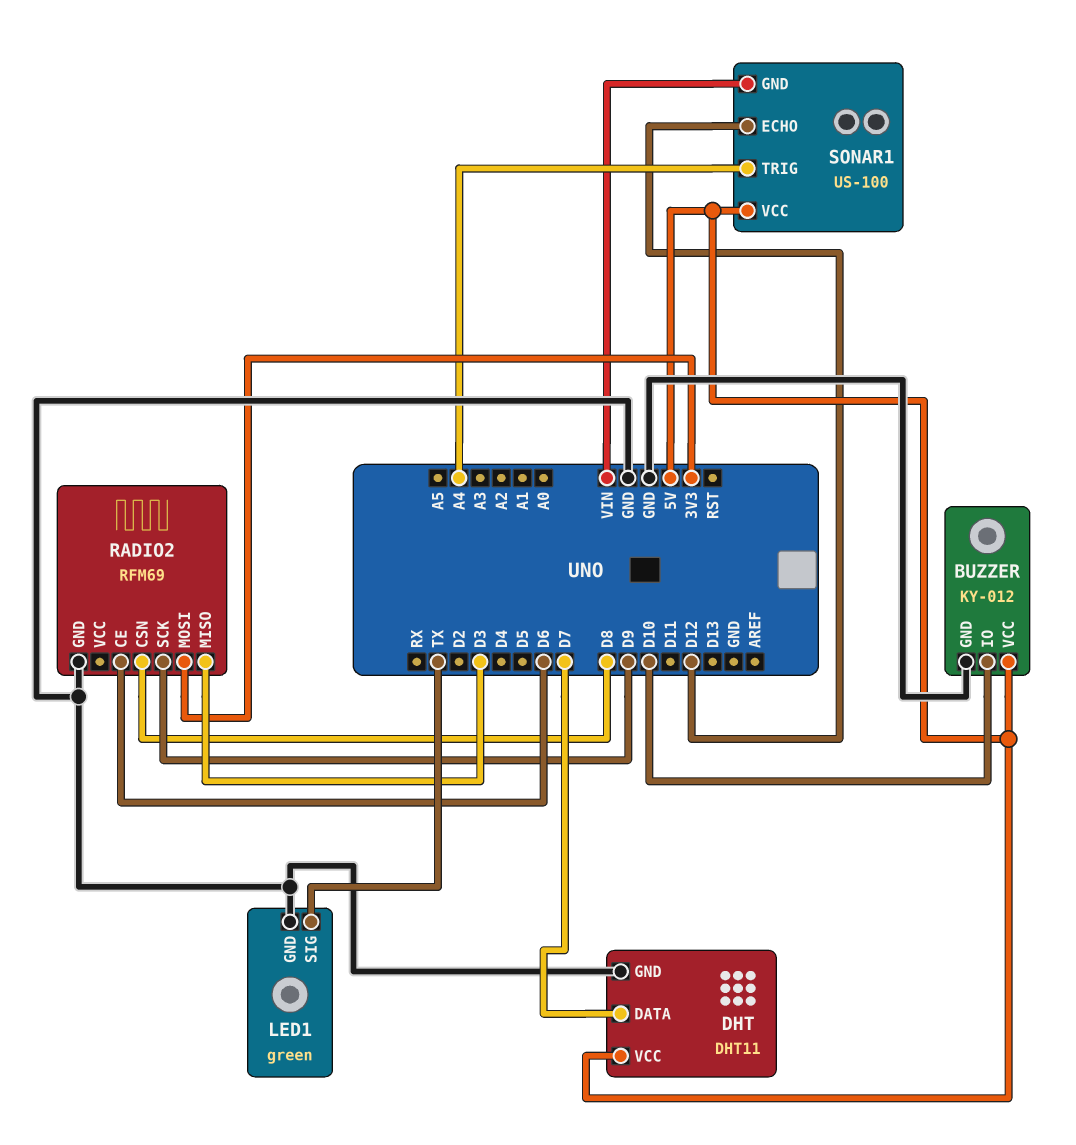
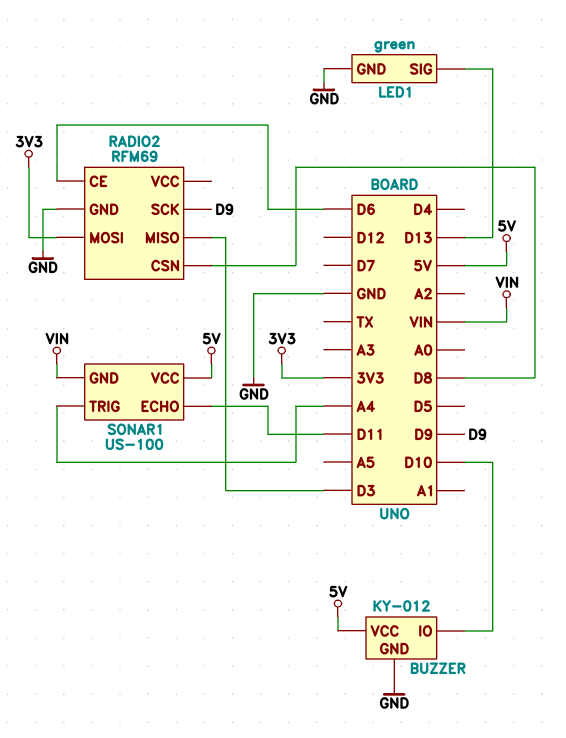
DHT: DHT11 -> none
DHT pin DATA: D7 -> none
DHT pin GND: GND -> none
DHT pin VCC: 5V -> none
LED1 pin SIG: TX -> D13
SONAR1 pin ECHO: D12 -> D11

